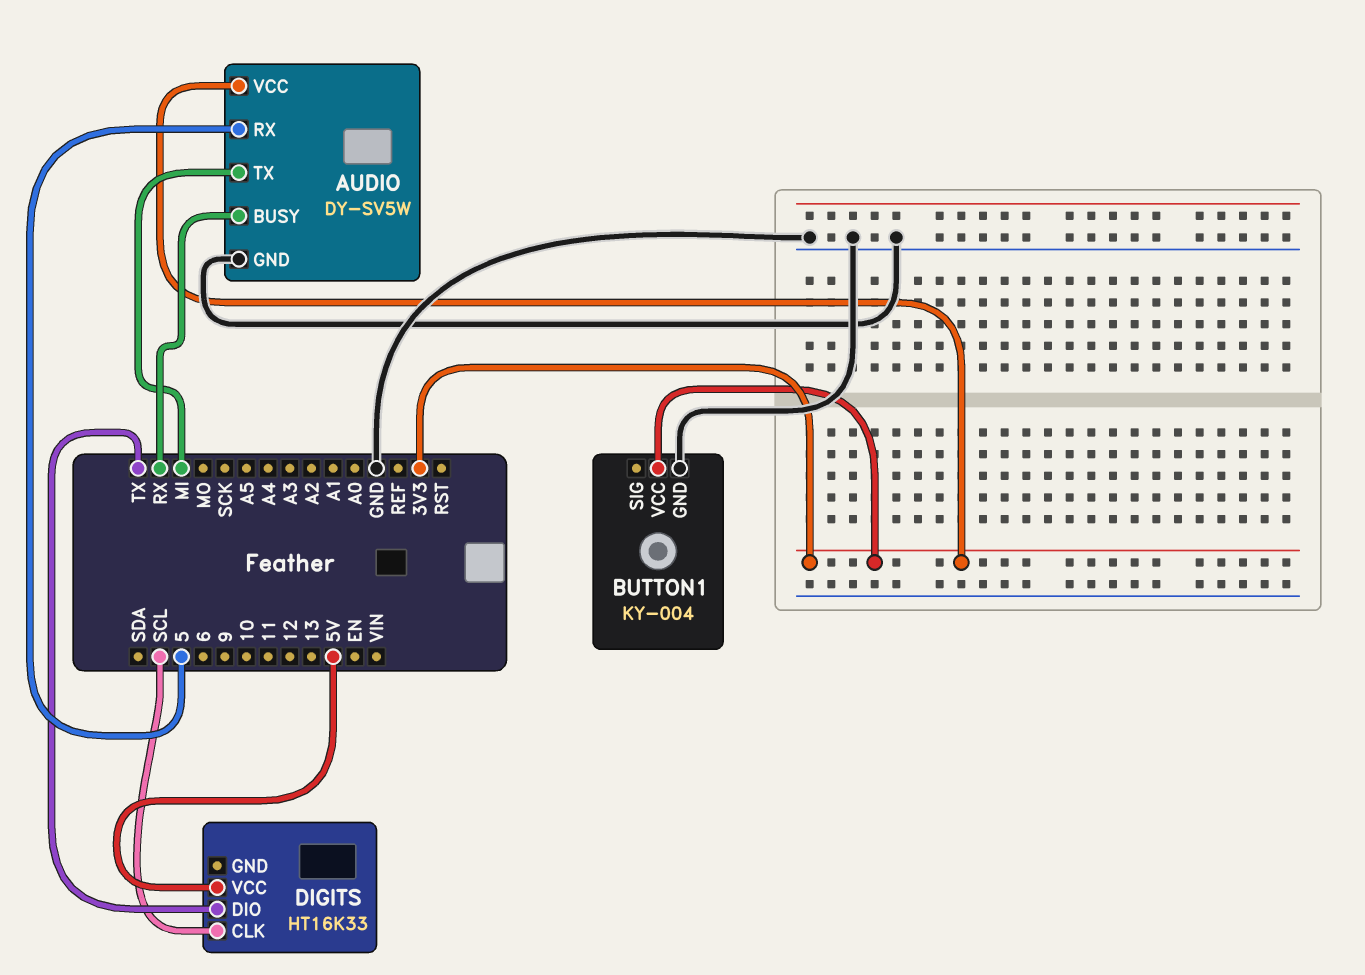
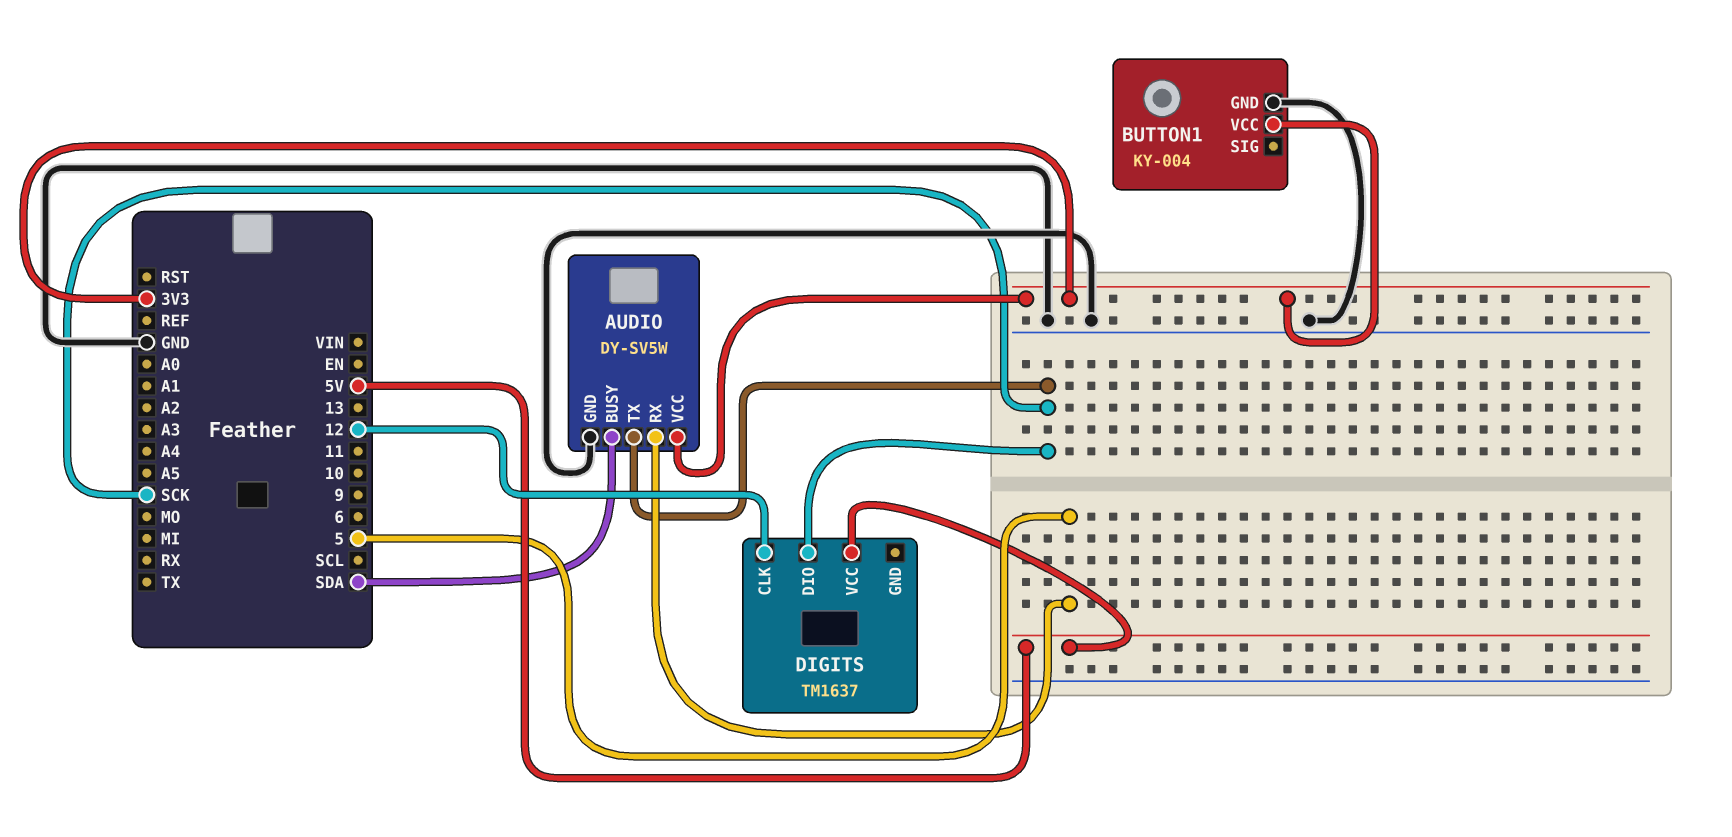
AUDIO pin BUSY: RX -> SDA
AUDIO pin TX: MI -> SCK
DIGITS: HT16K33 -> TM1637
DIGITS pin CLK: SCL -> 12
DIGITS pin DIO: TX -> SCK

